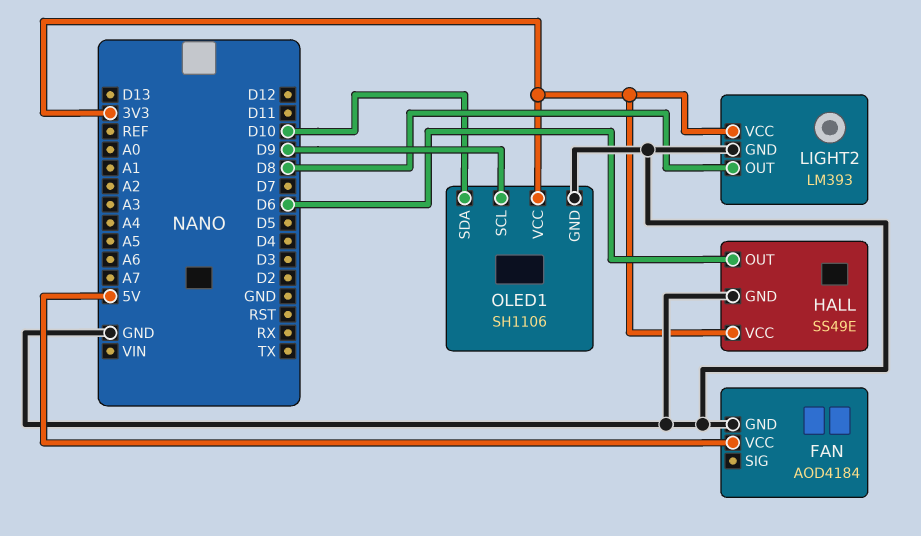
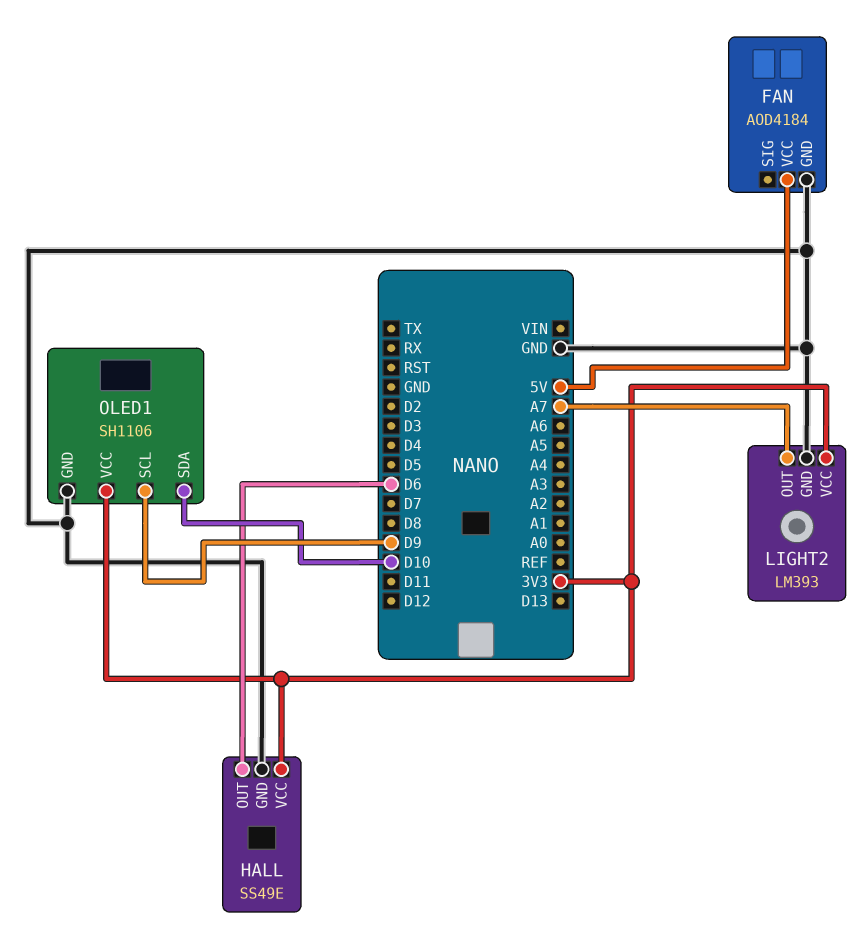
LIGHT2 pin OUT: D8 -> A7

